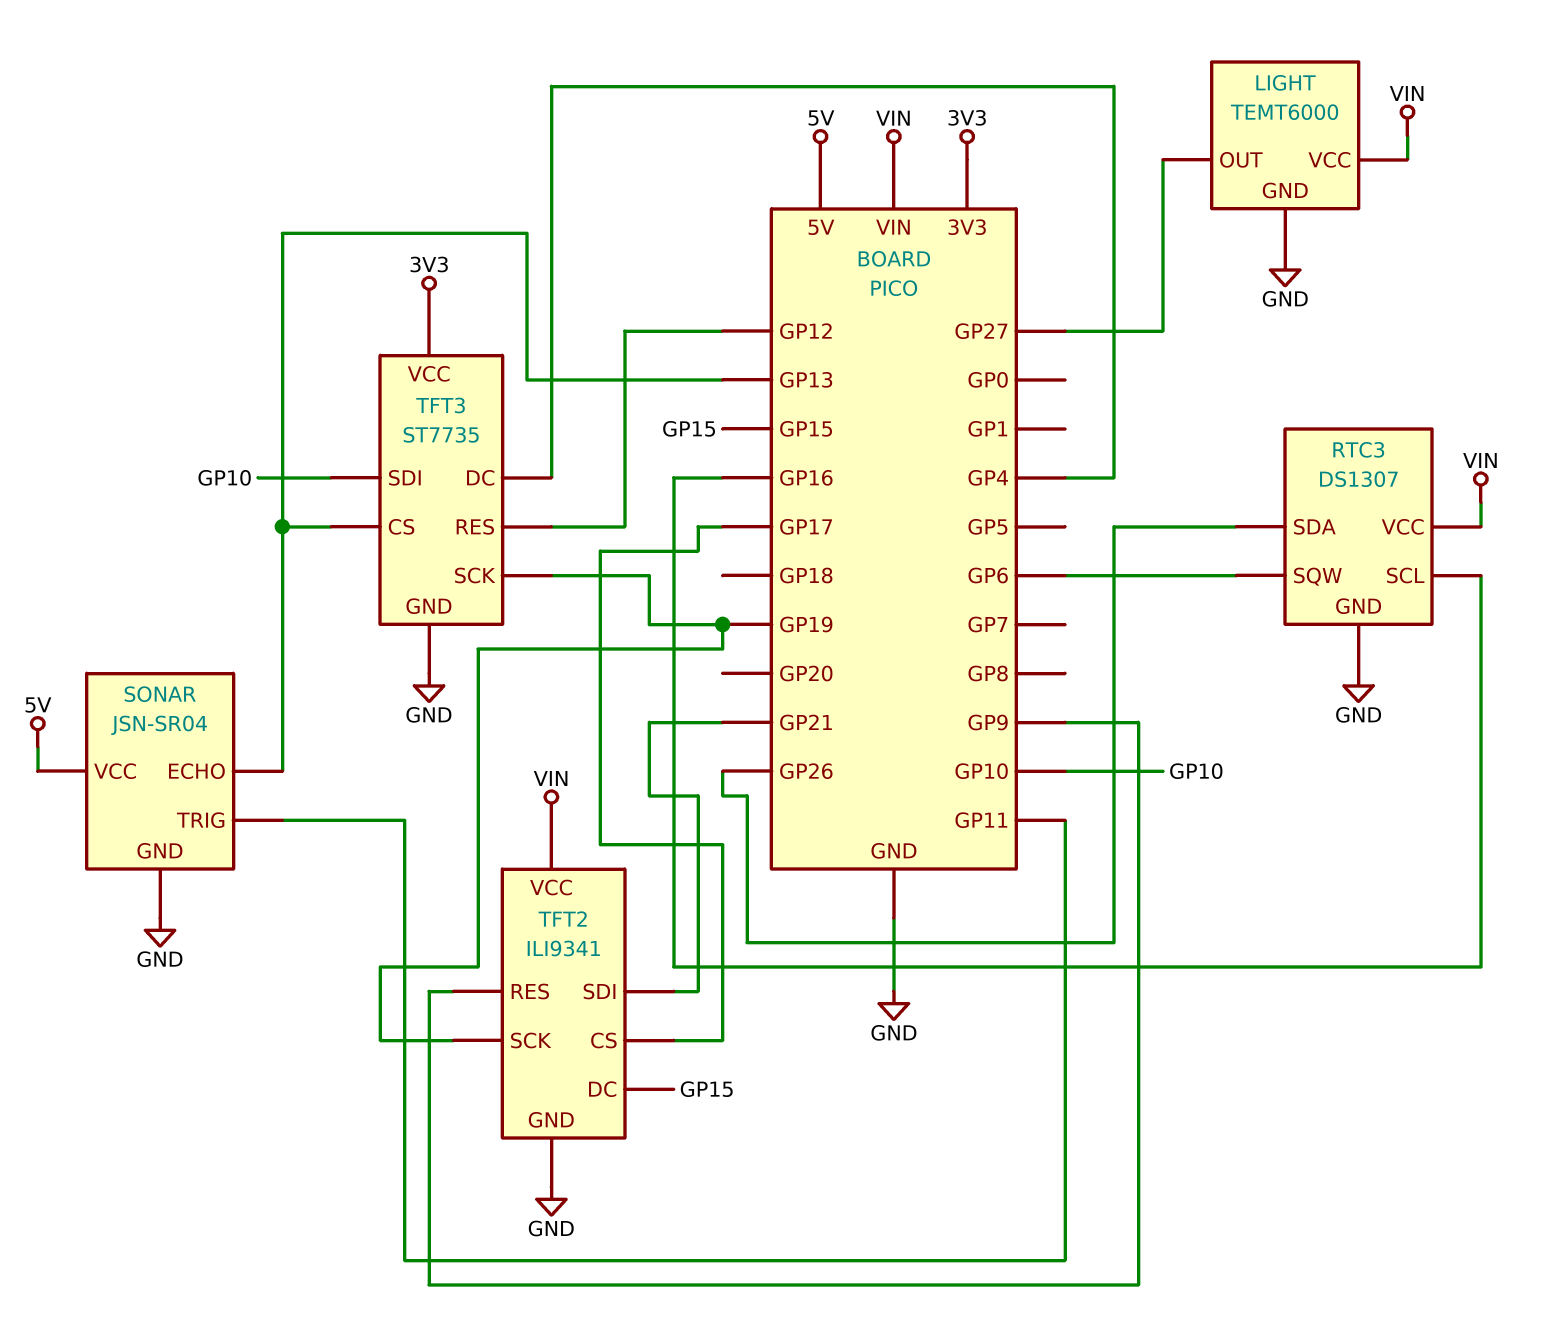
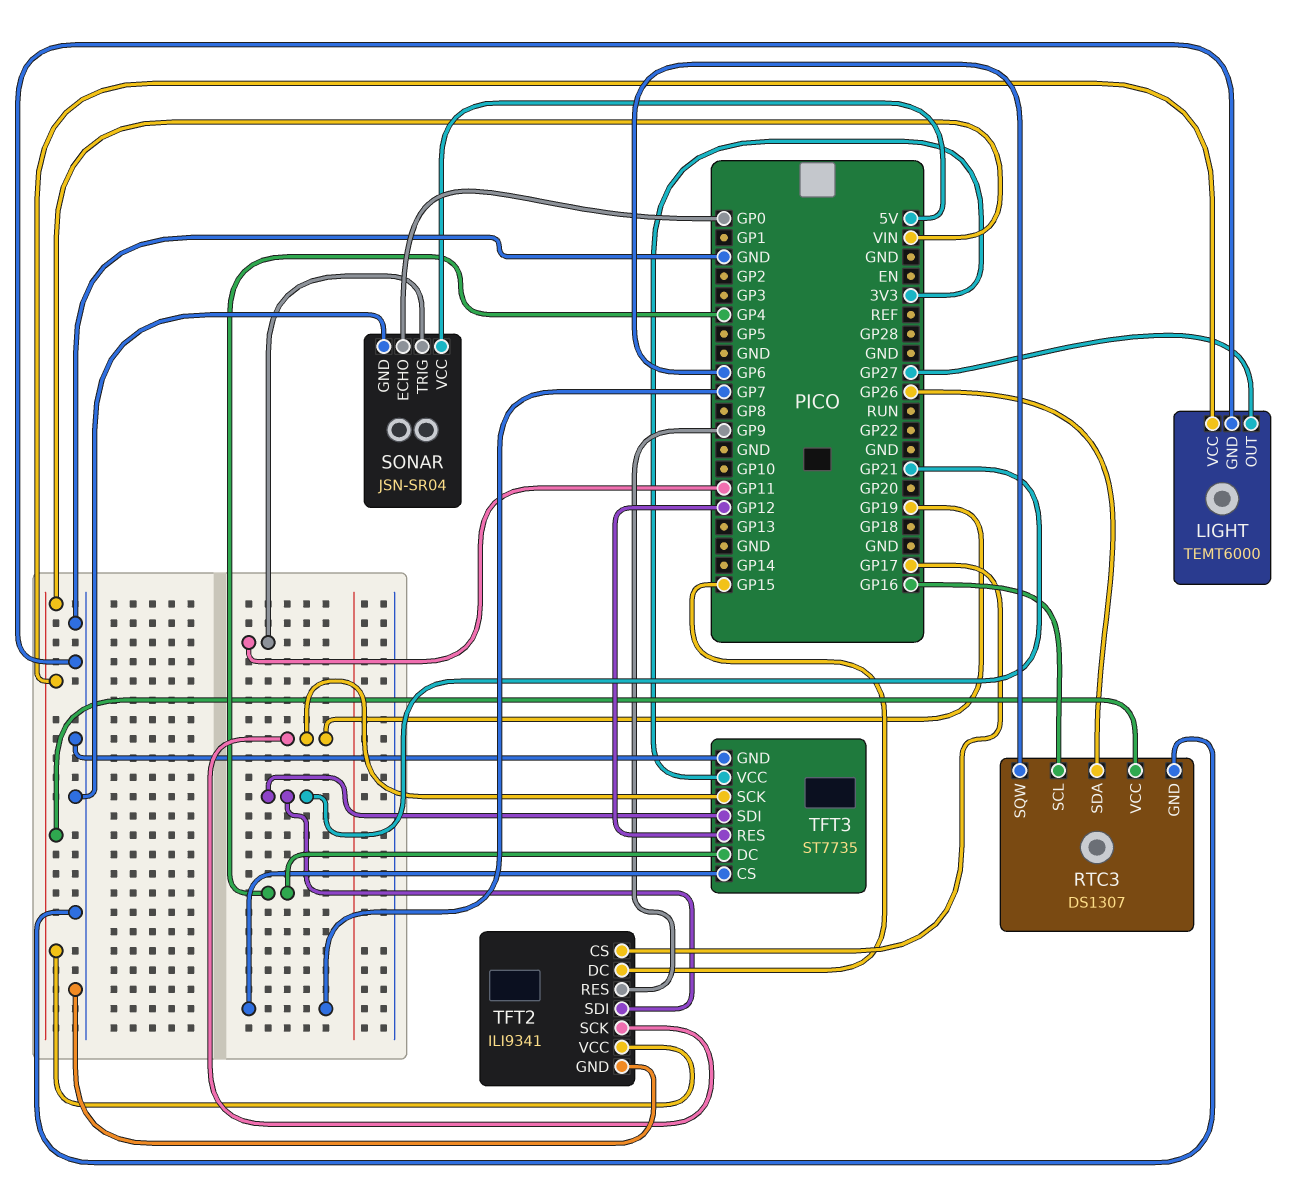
SONAR pin ECHO: GP13 -> GP0
TFT3 pin CS: GP13 -> GP7
TFT3 pin SDI: GP10 -> GP21

